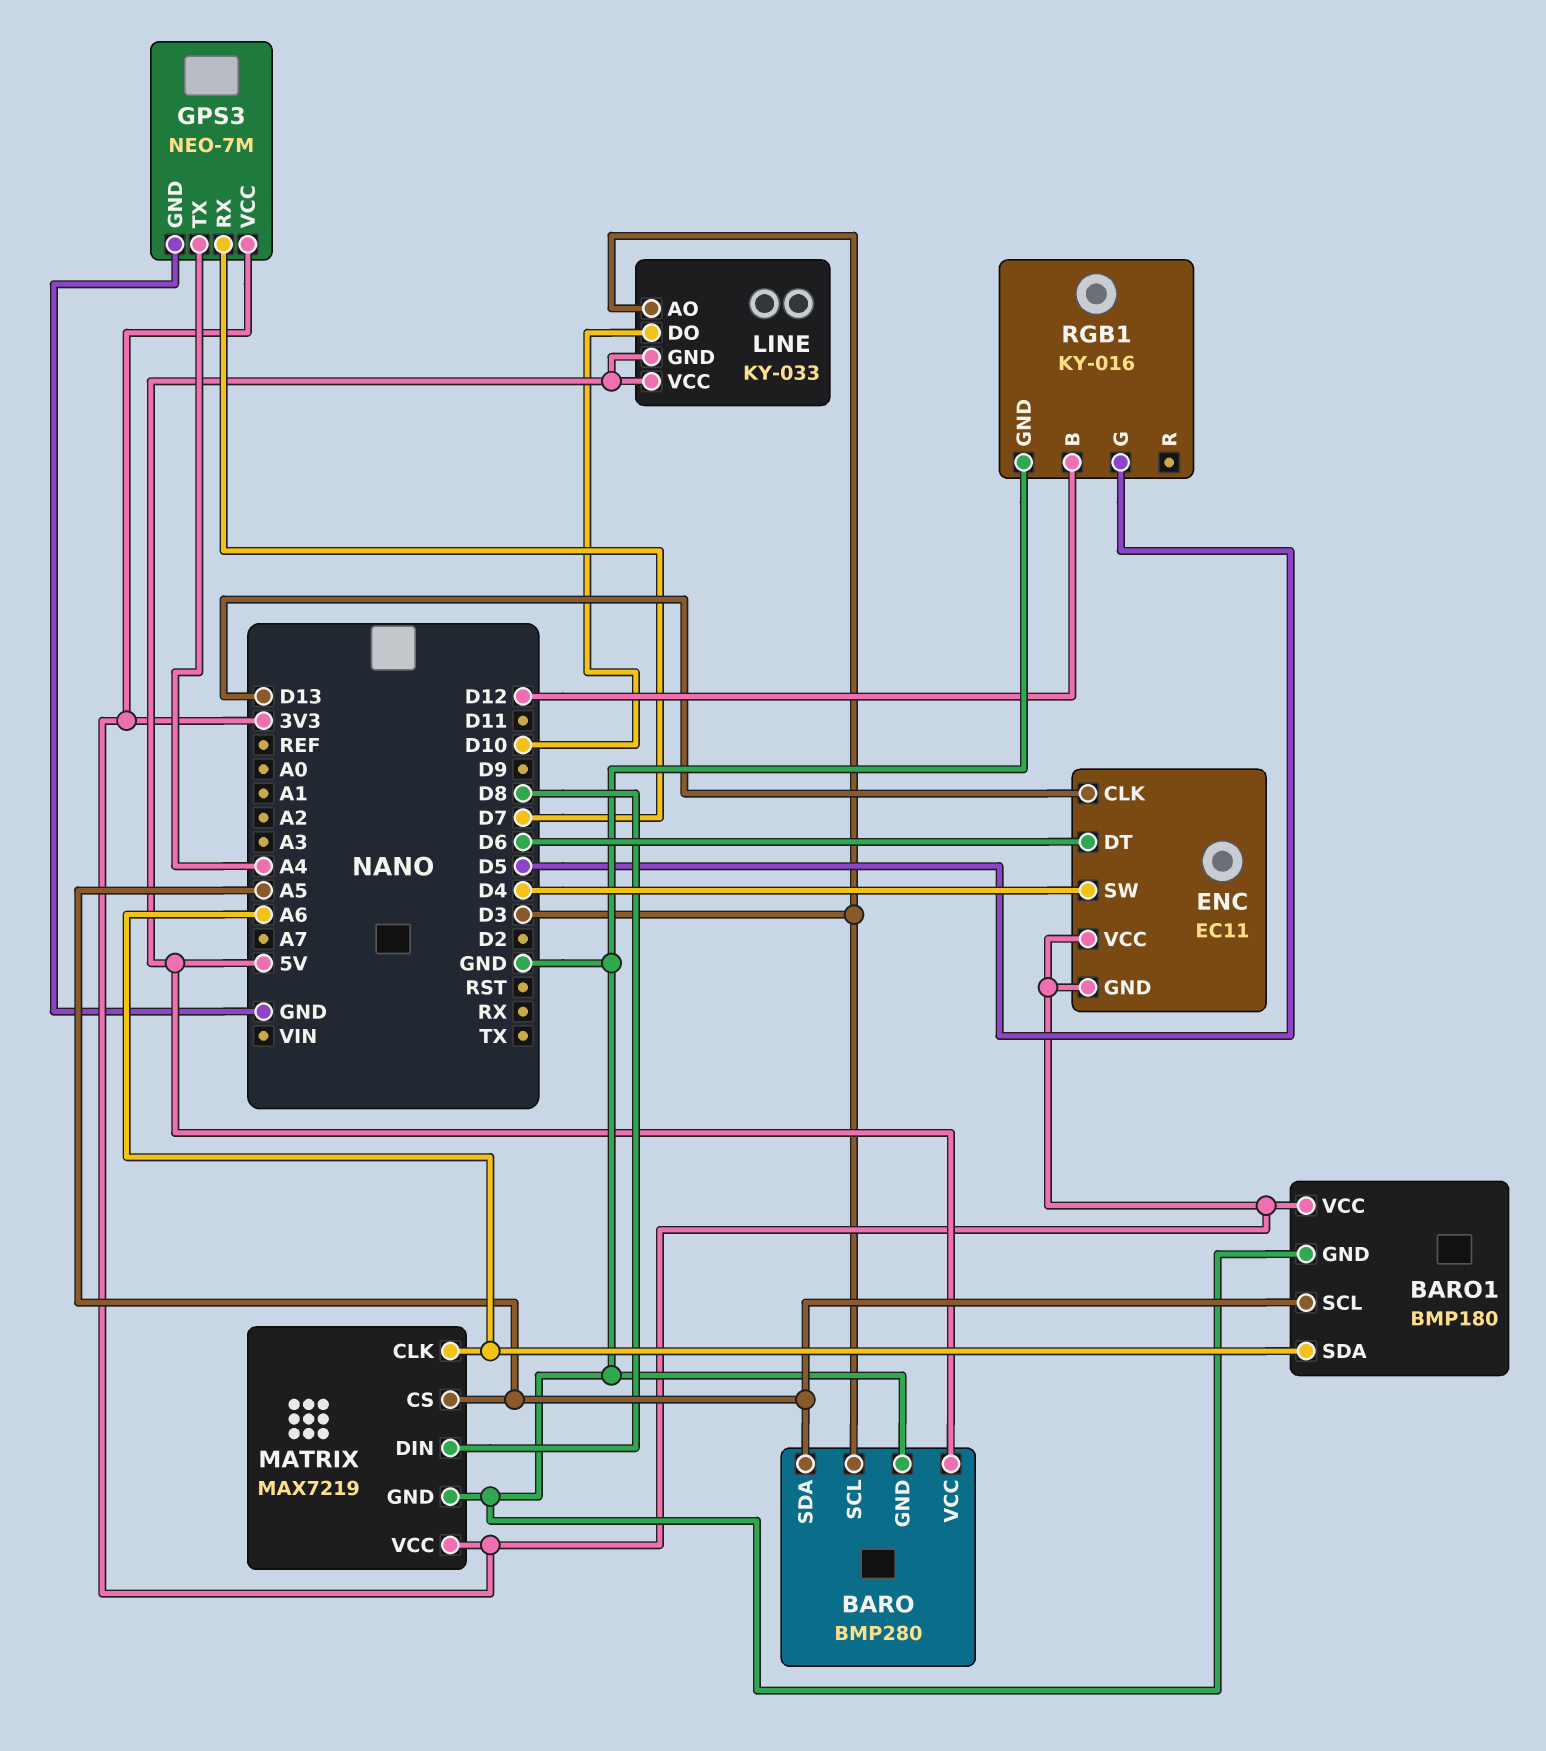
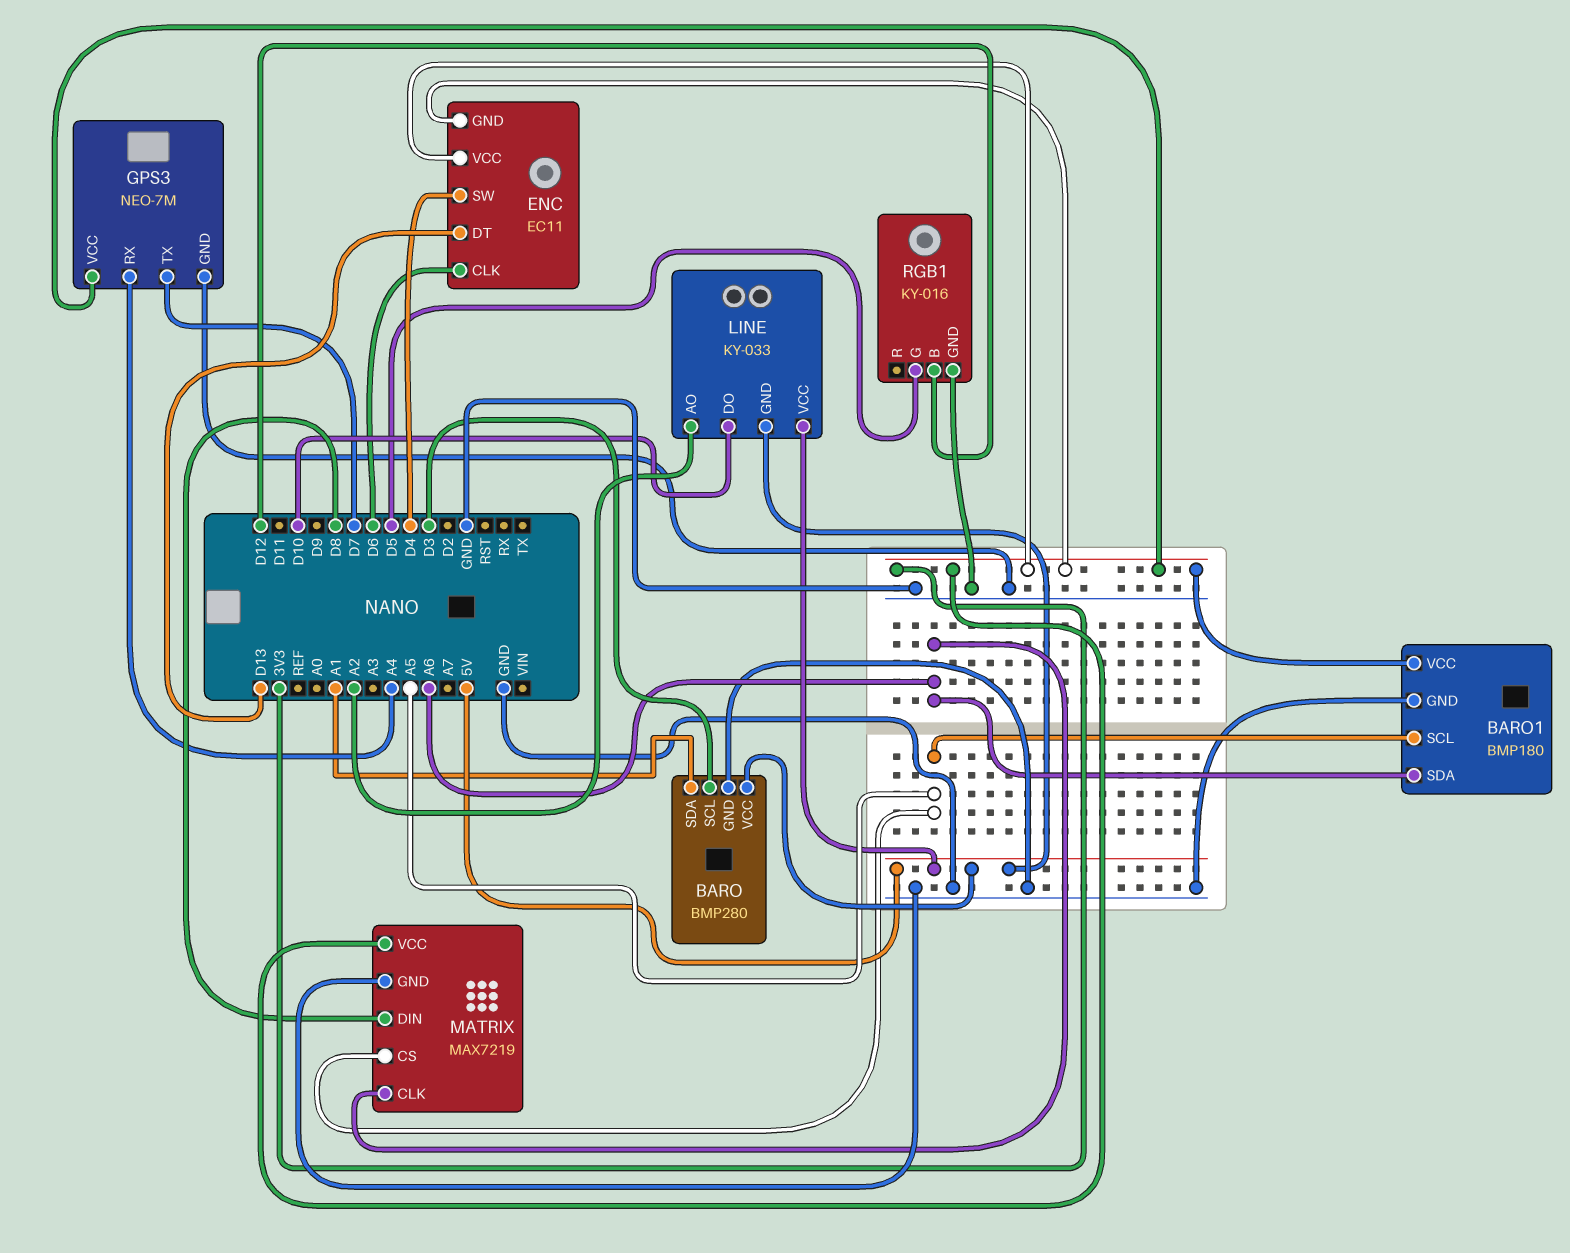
BARO pin SDA: A5 -> A1
ENC pin CLK: D13 -> D6
ENC pin DT: D6 -> D13
GPS3 pin RX: D7 -> A4
GPS3 pin TX: A4 -> D7
LINE pin AO: D3 -> A2

